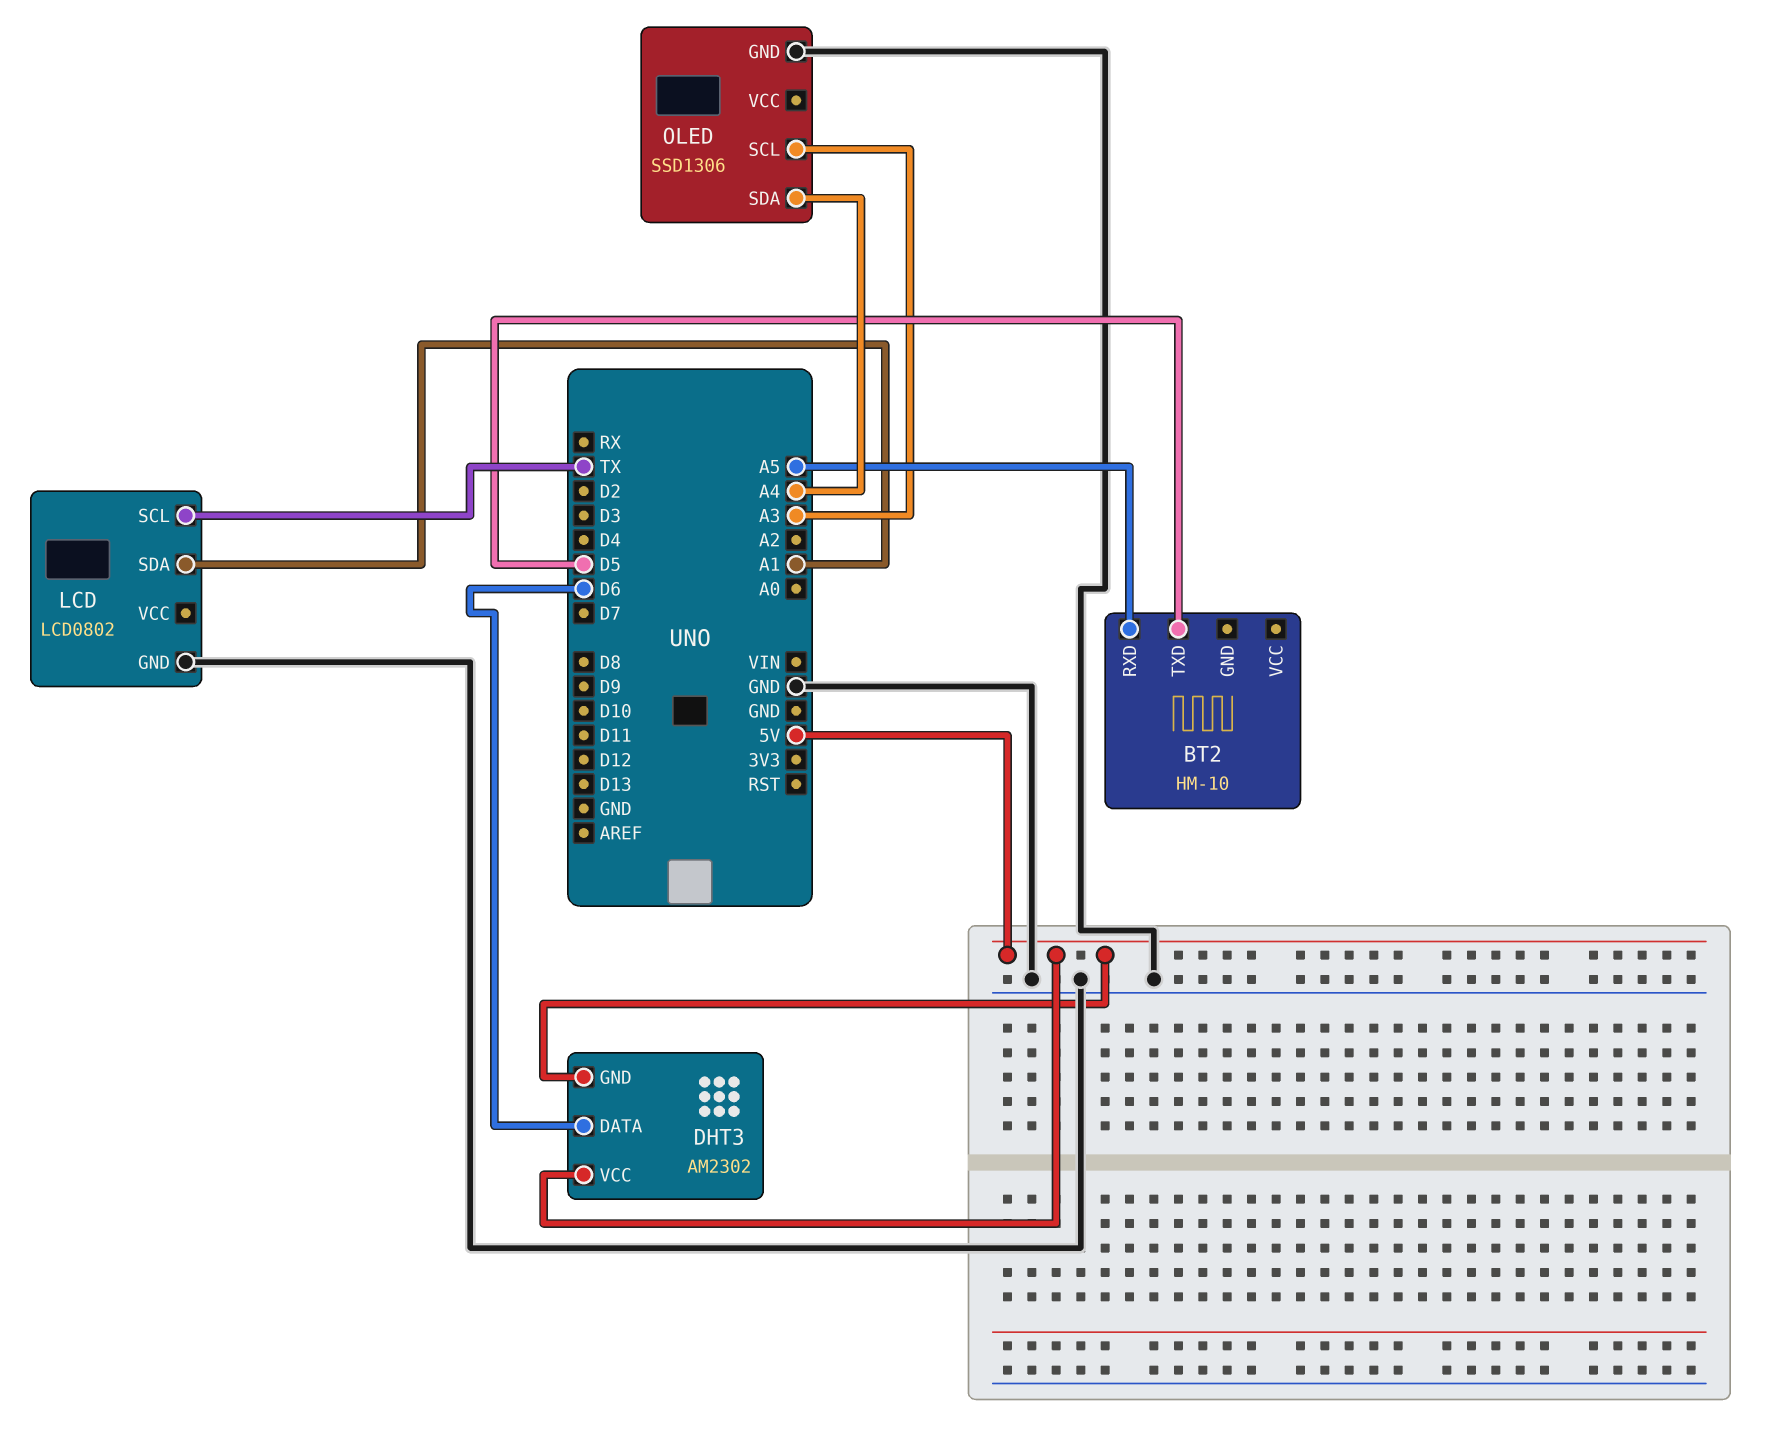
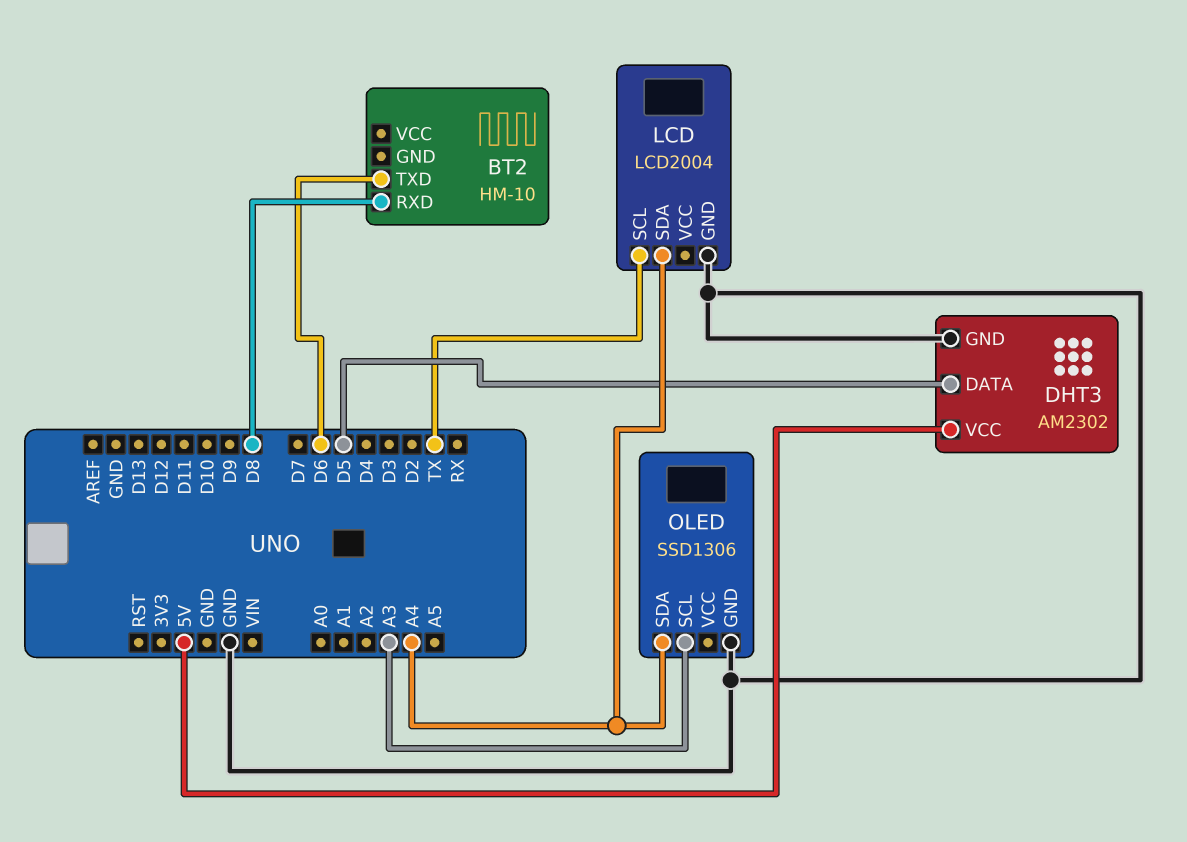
BT2 pin RXD: A5 -> D8
BT2 pin TXD: D5 -> D6
DHT3 pin DATA: D6 -> D5
DHT3 pin GND: 5V -> GND
LCD: LCD0802 -> LCD2004
LCD pin SDA: A1 -> A4

